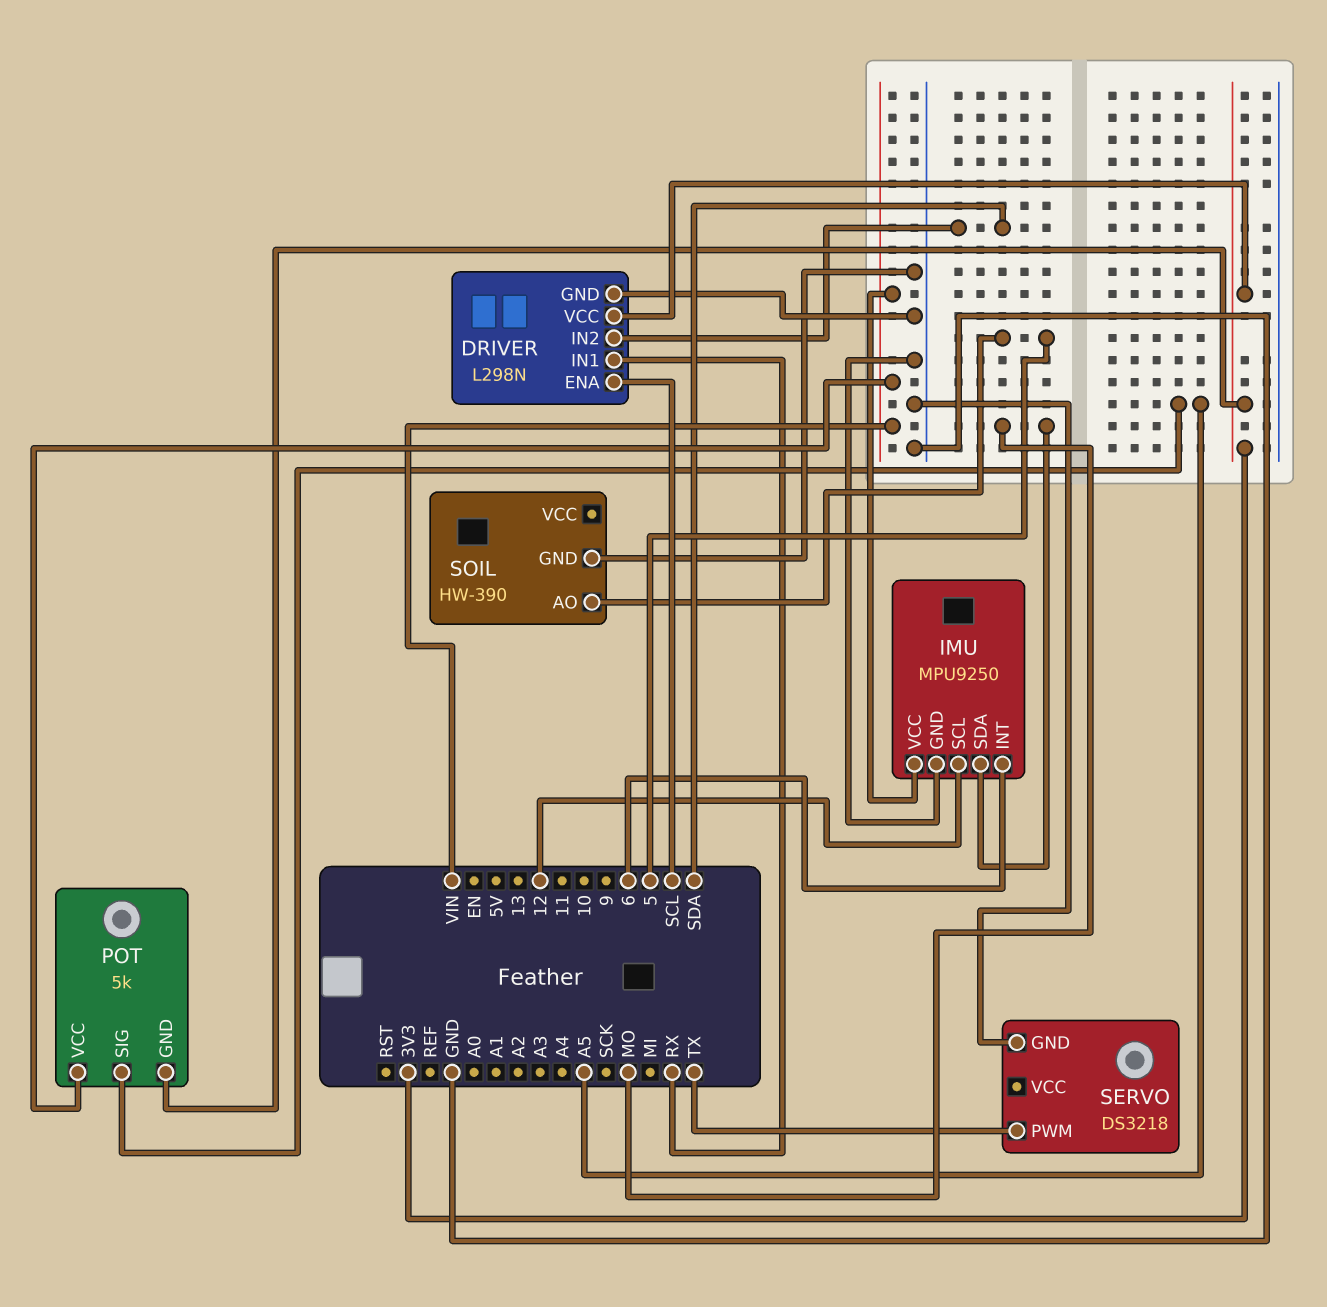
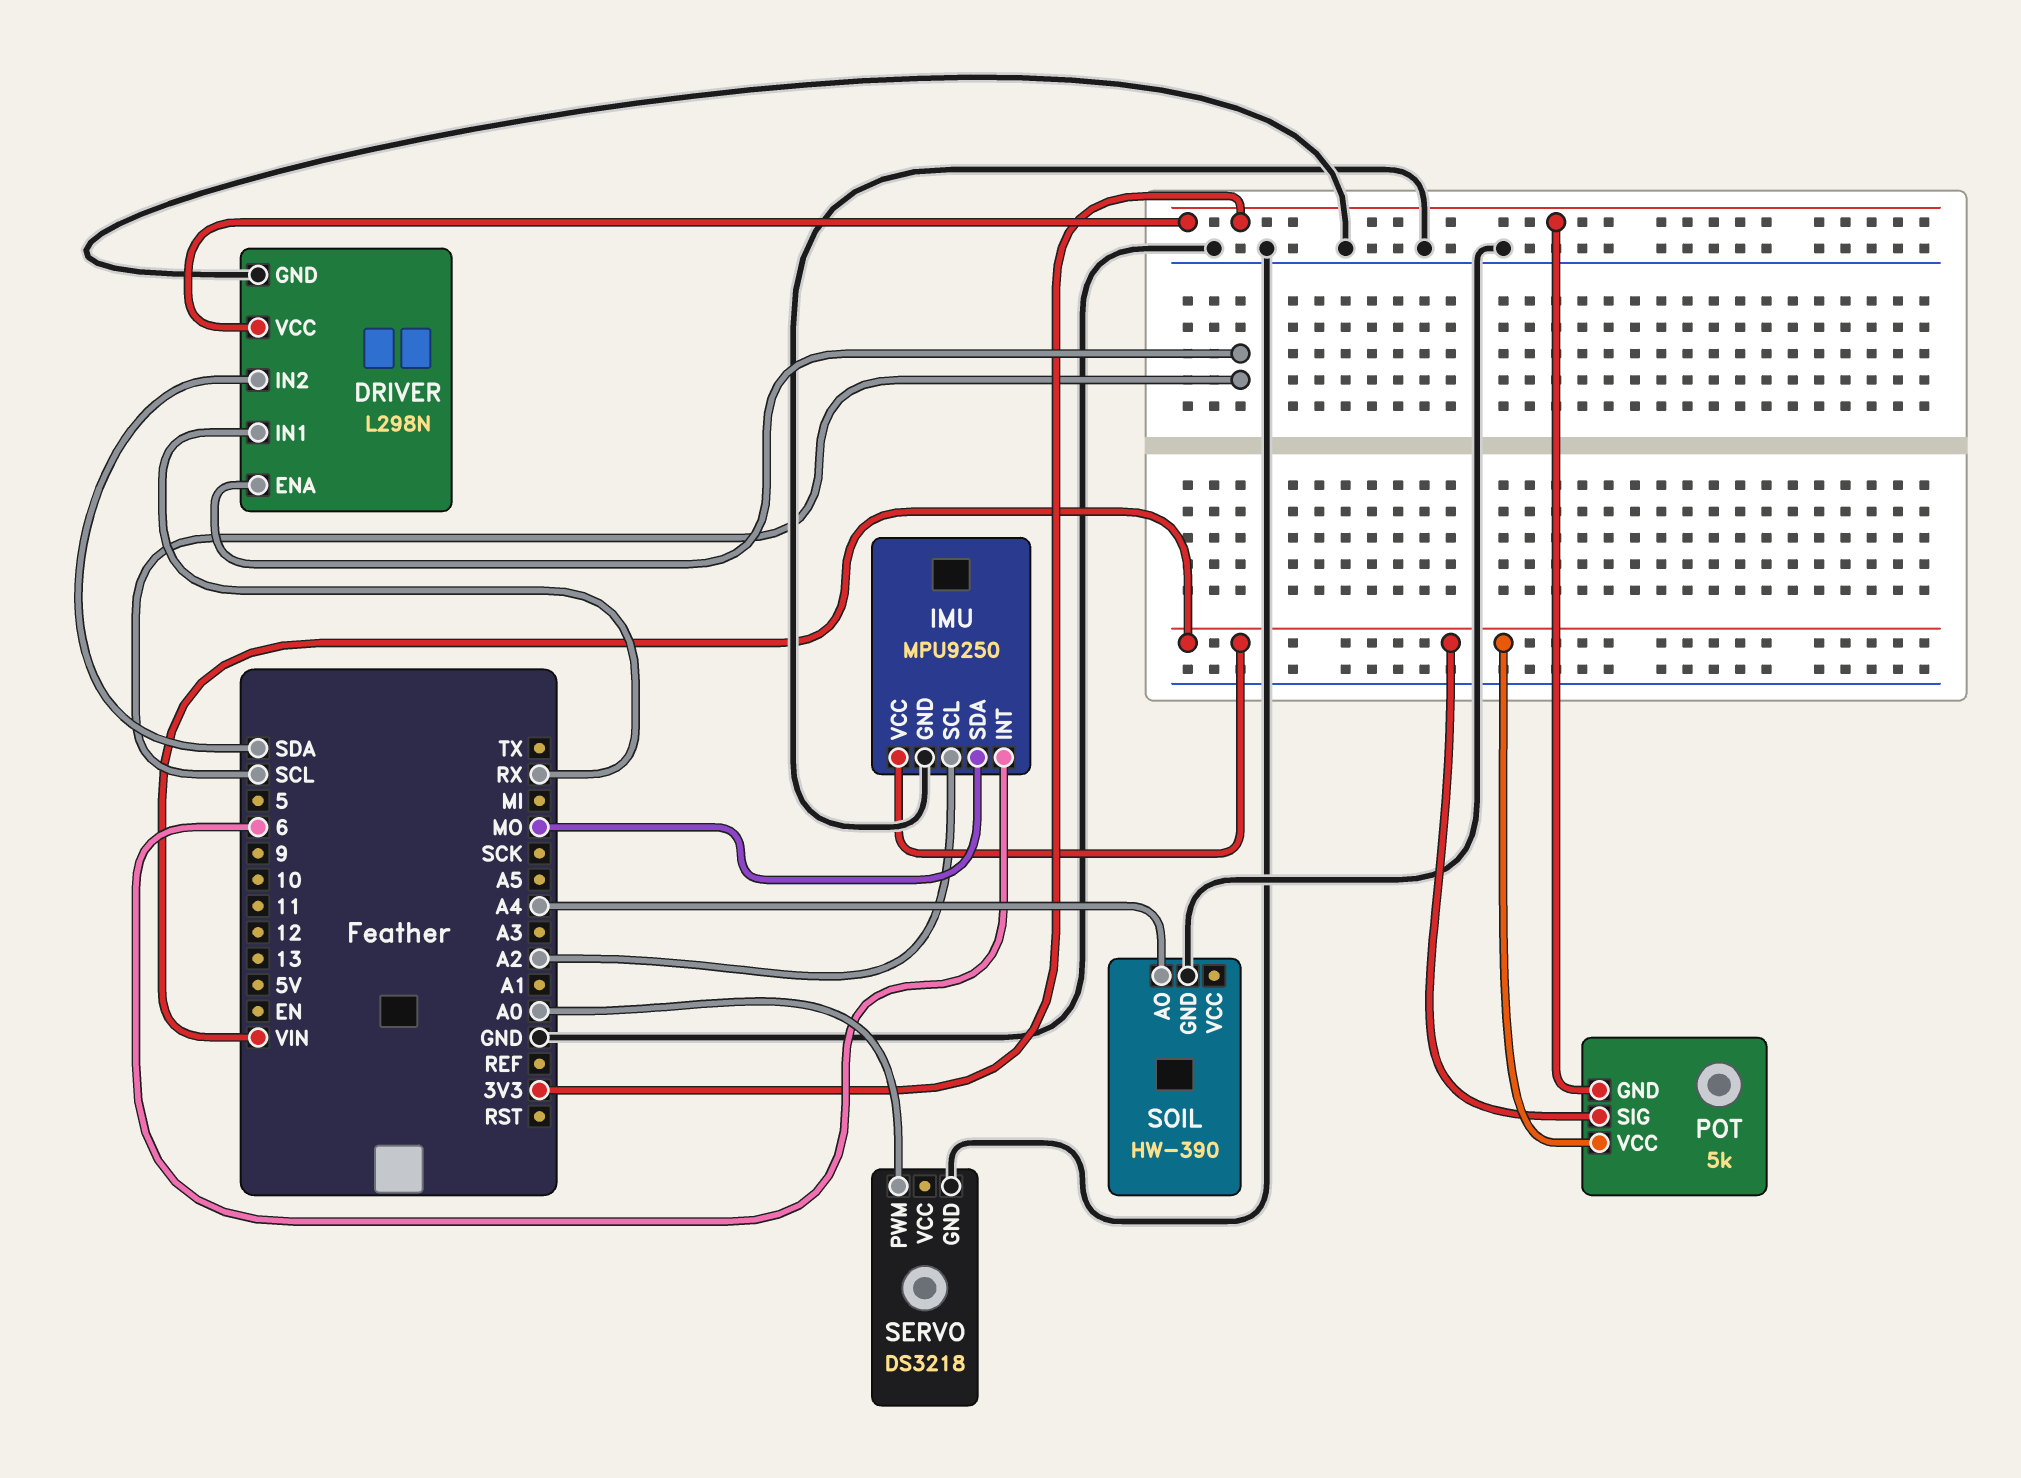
IMU pin SCL: 12 -> A2
POT pin SIG: A5 -> VIN
SERVO pin PWM: TX -> A0
SOIL pin AO: 5 -> A4

